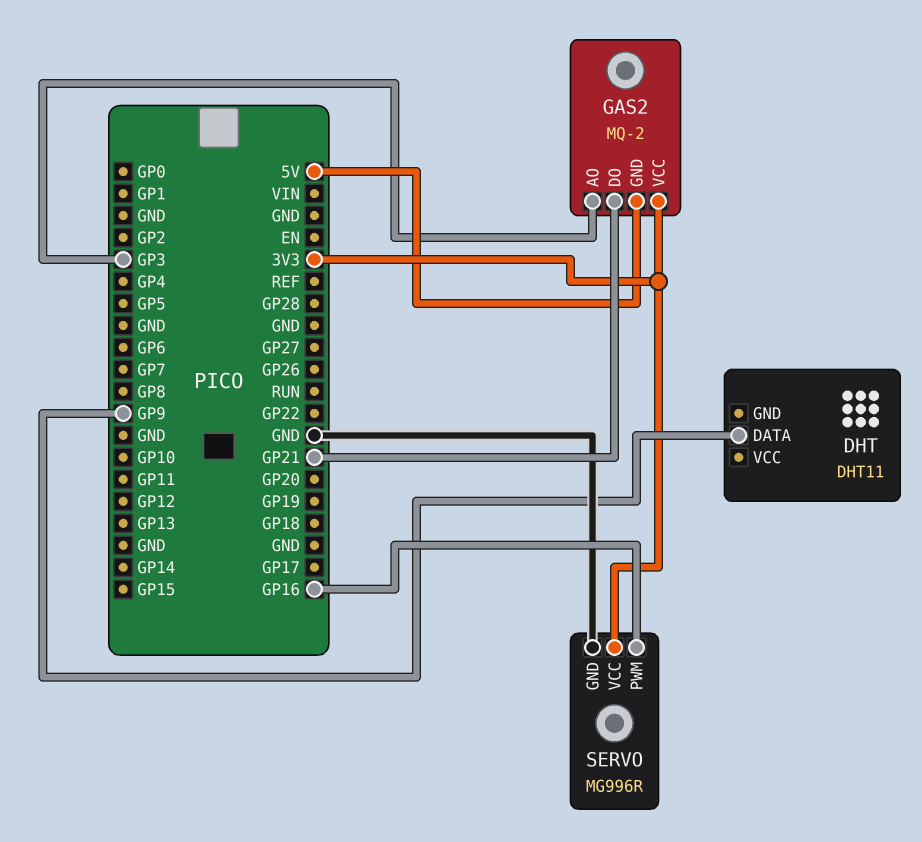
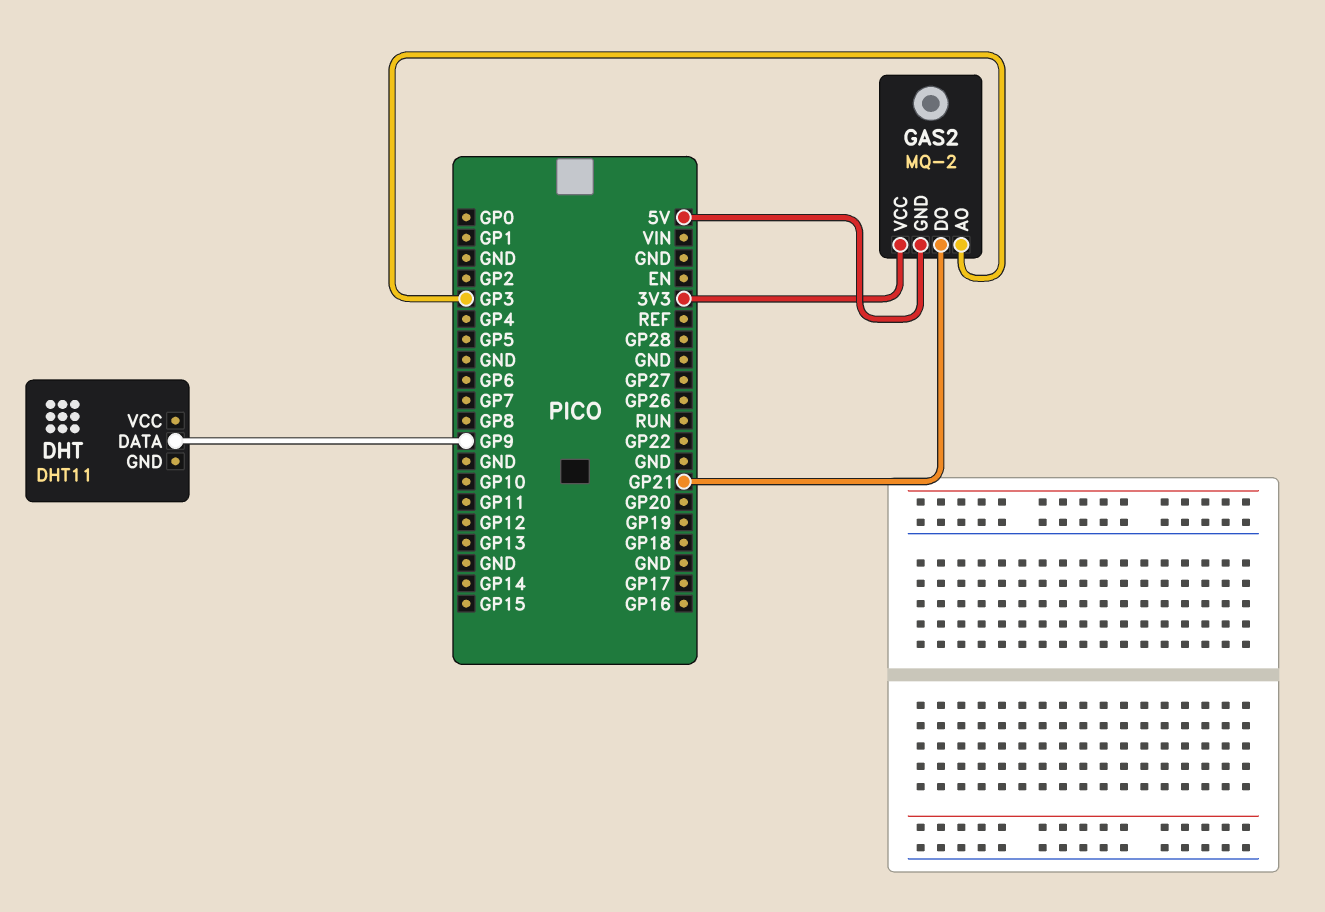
SERVO: MG996R -> none
SERVO pin GND: GND -> none
SERVO pin PWM: GP16 -> none
SERVO pin VCC: 3V3 -> none

